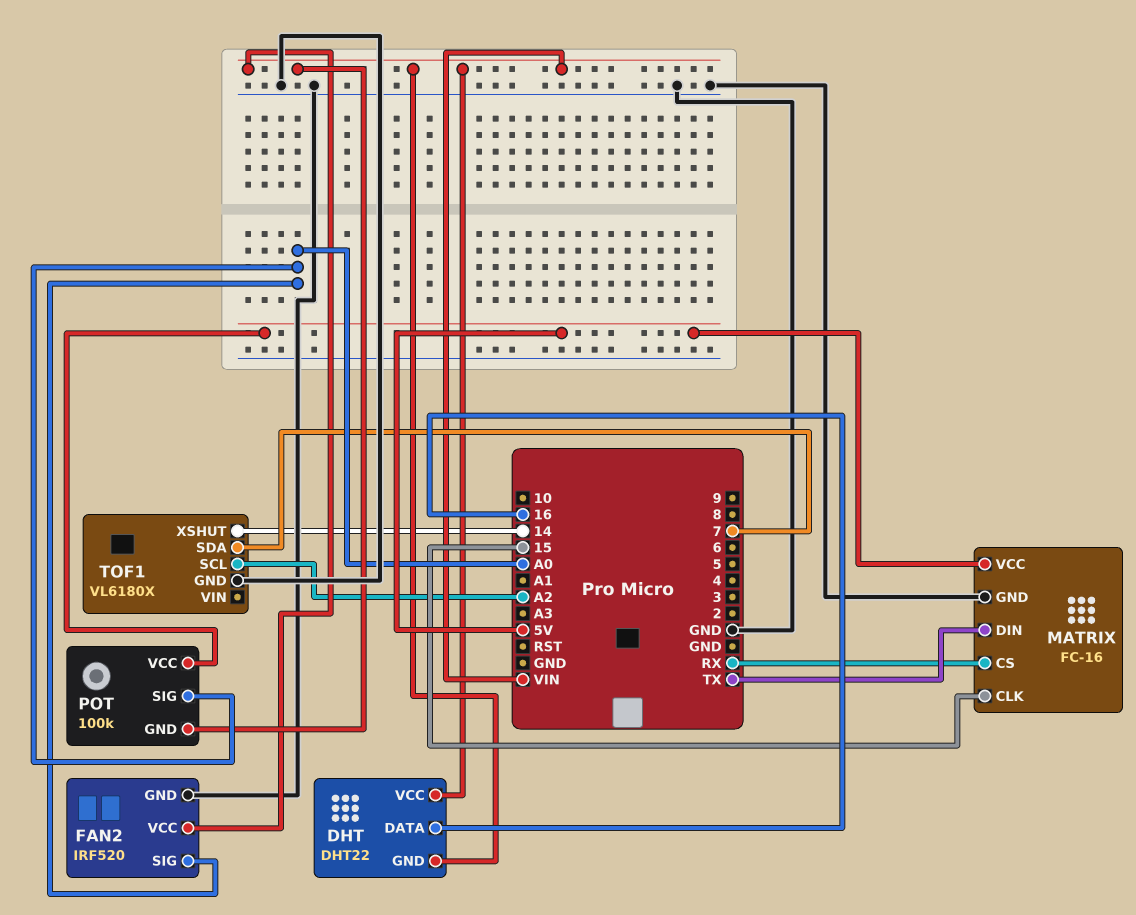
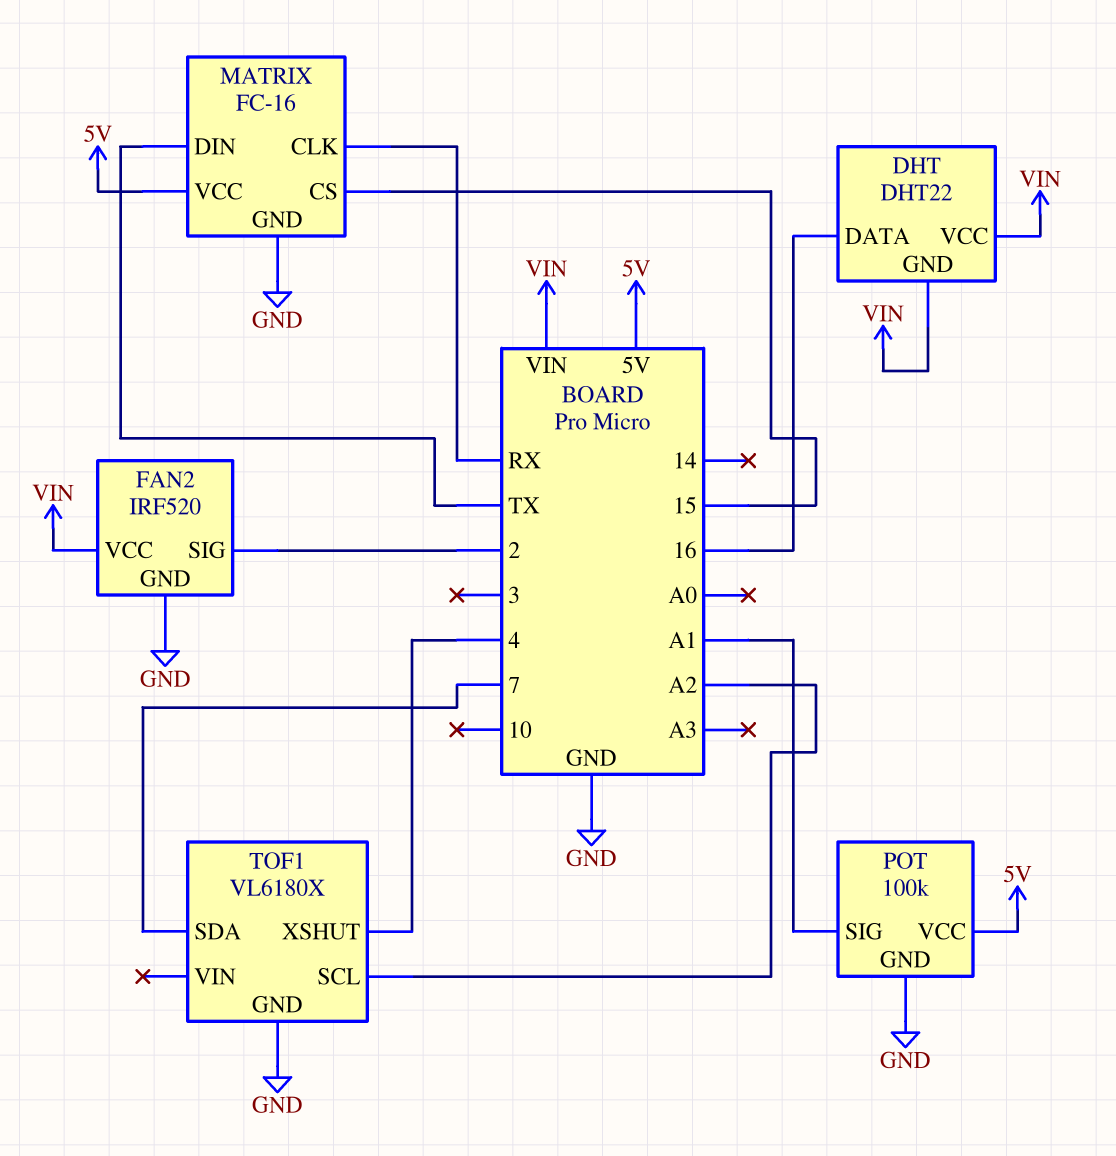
FAN2 pin SIG: A0 -> 2
MATRIX pin CLK: 15 -> RX
MATRIX pin CS: RX -> 15
POT pin GND: VIN -> GND
POT pin SIG: A0 -> A1
TOF1 pin XSHUT: 14 -> 4

